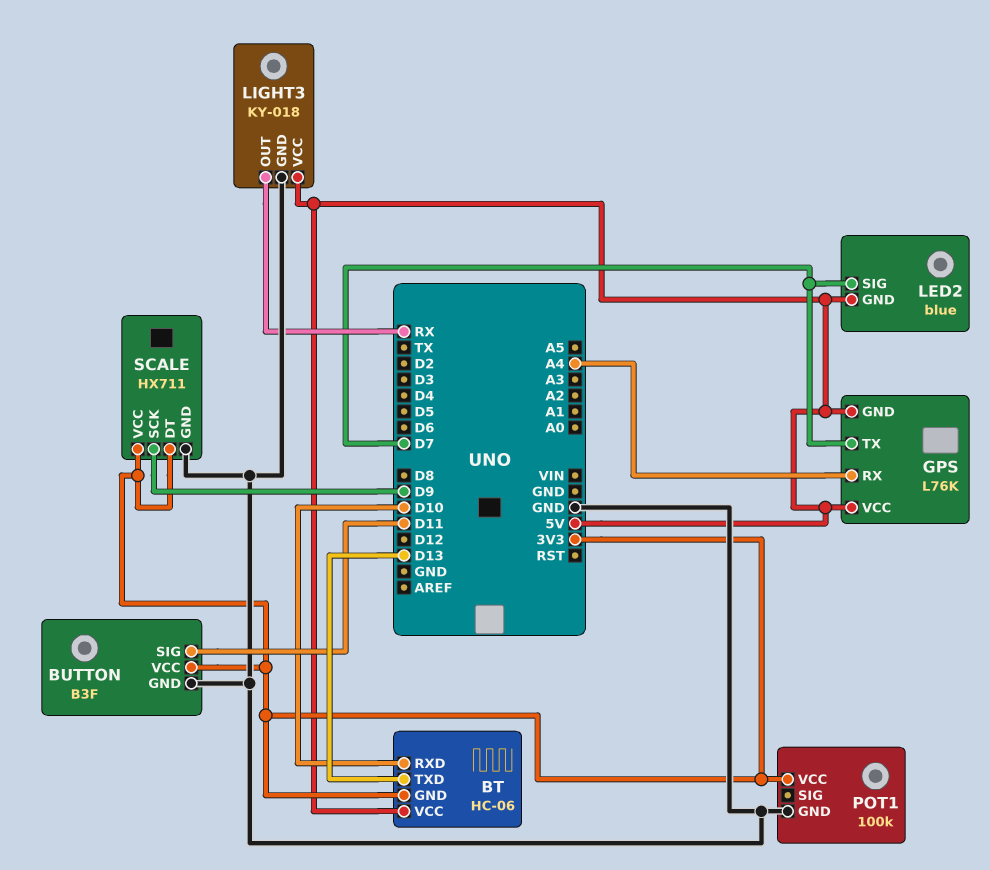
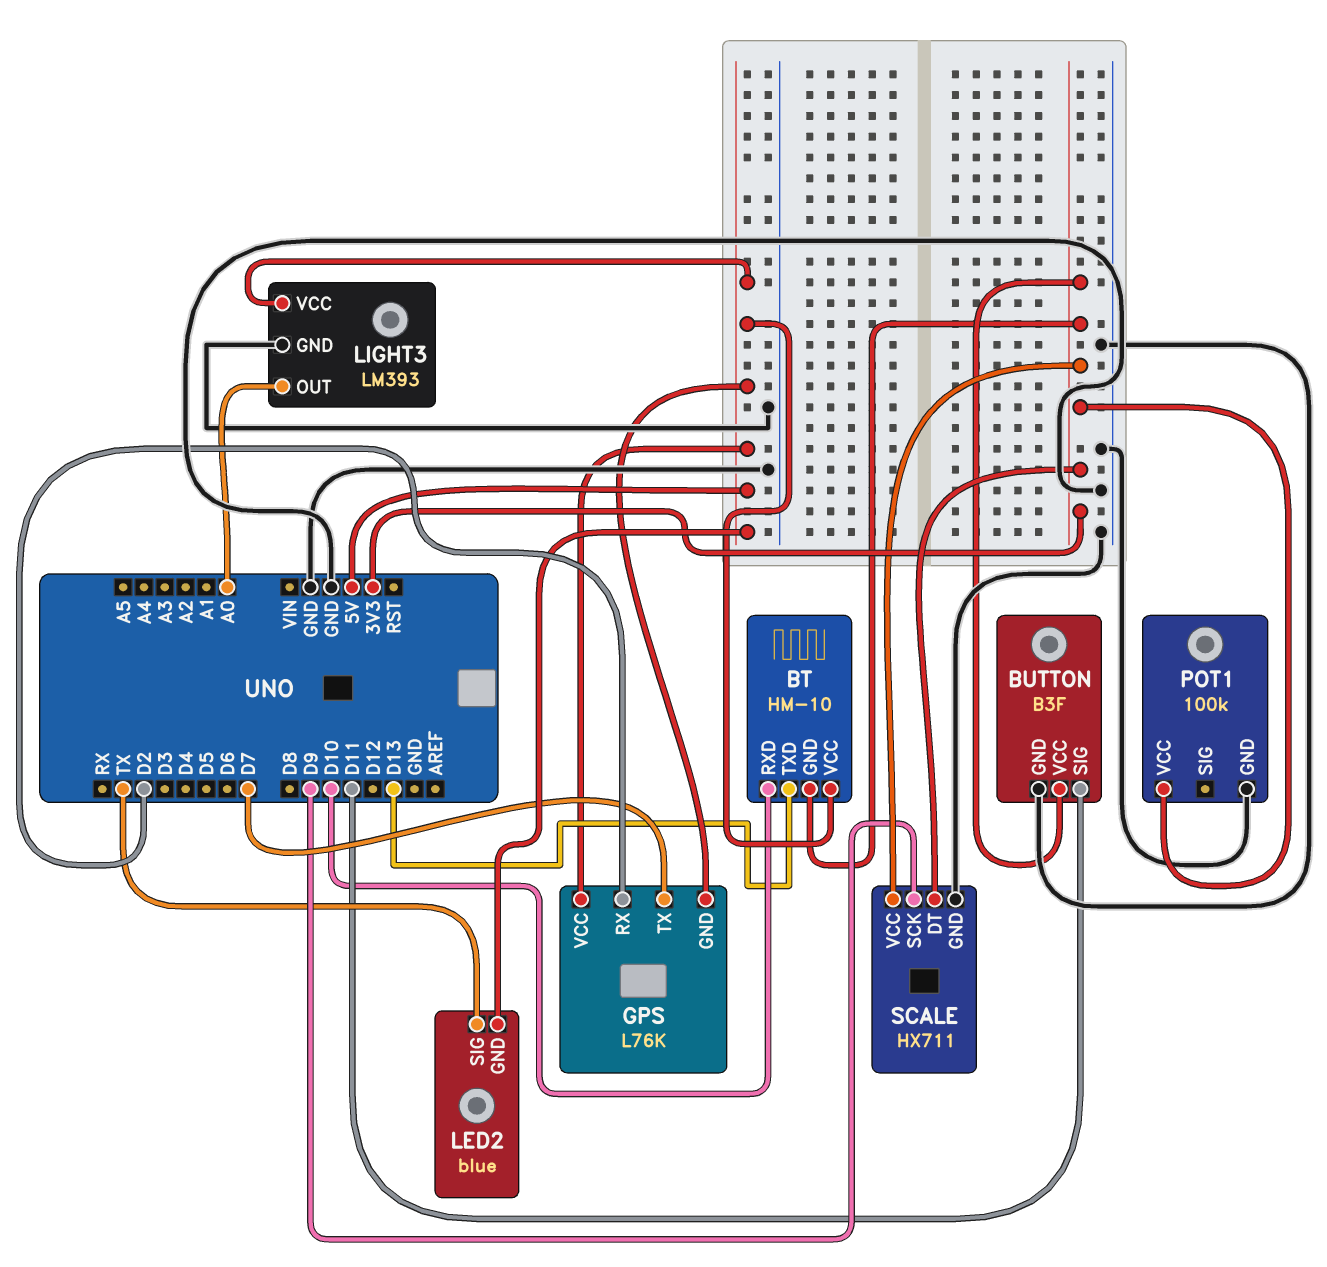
BT: HC-06 -> HM-10
GPS pin RX: A4 -> D2
LED2 pin SIG: D7 -> TX
LIGHT3: KY-018 -> LM393
LIGHT3 pin OUT: RX -> A0

